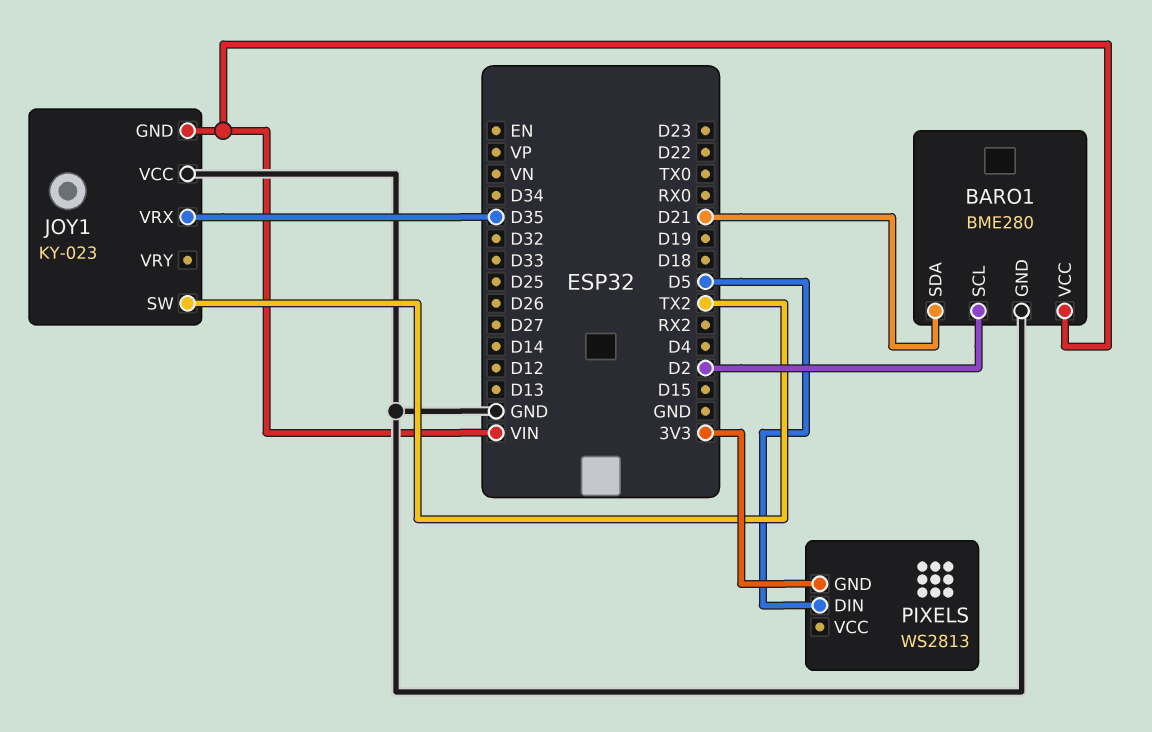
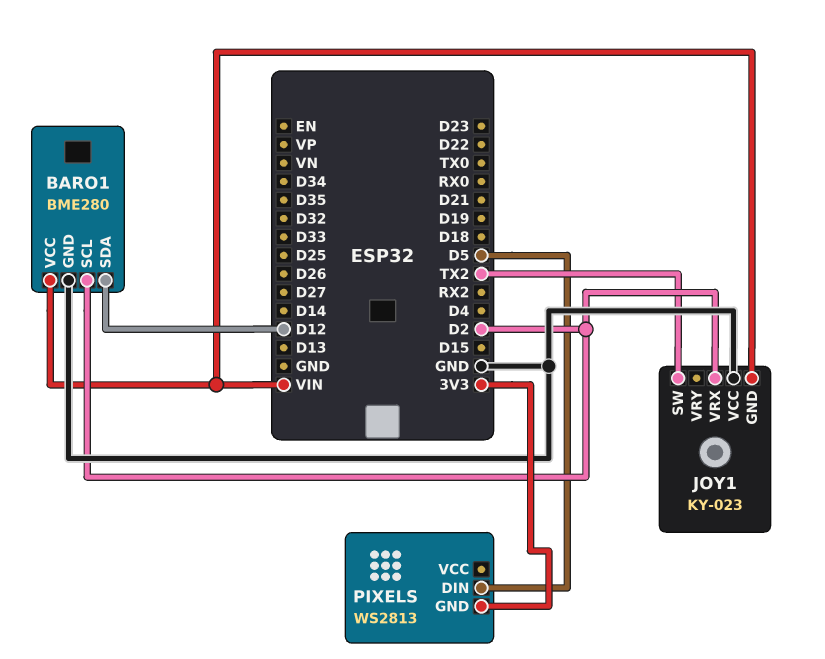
BARO1 pin SDA: D21 -> D12
JOY1 pin VRX: D35 -> D2

